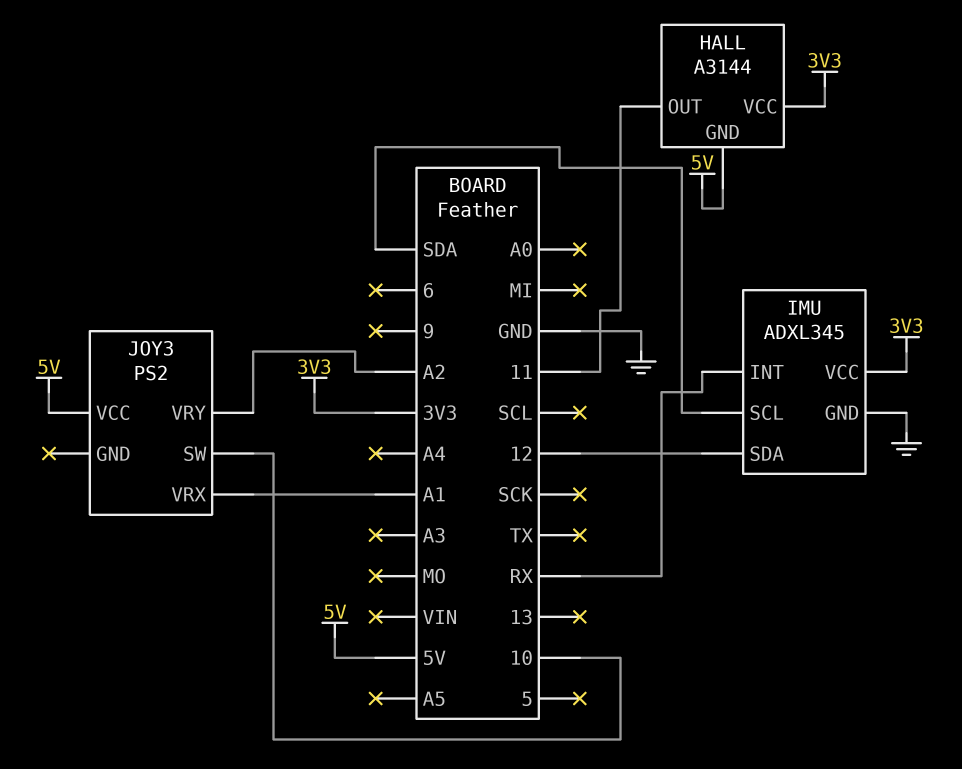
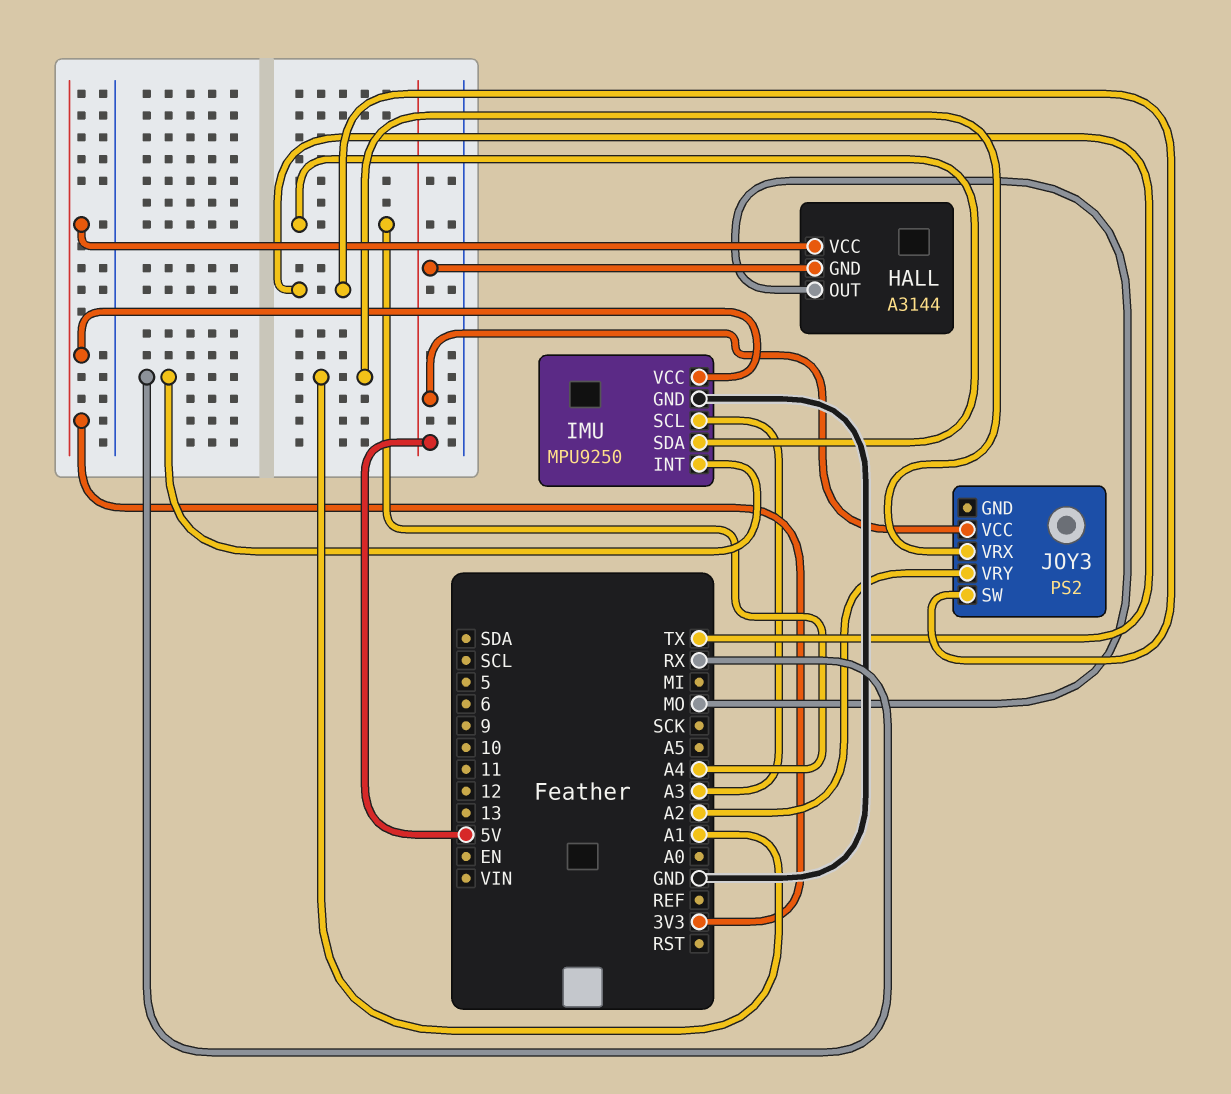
HALL pin OUT: 11 -> MO
IMU: ADXL345 -> MPU9250
IMU pin SCL: SDA -> A3
IMU pin SDA: 12 -> A4
JOY3 pin SW: 10 -> TX

